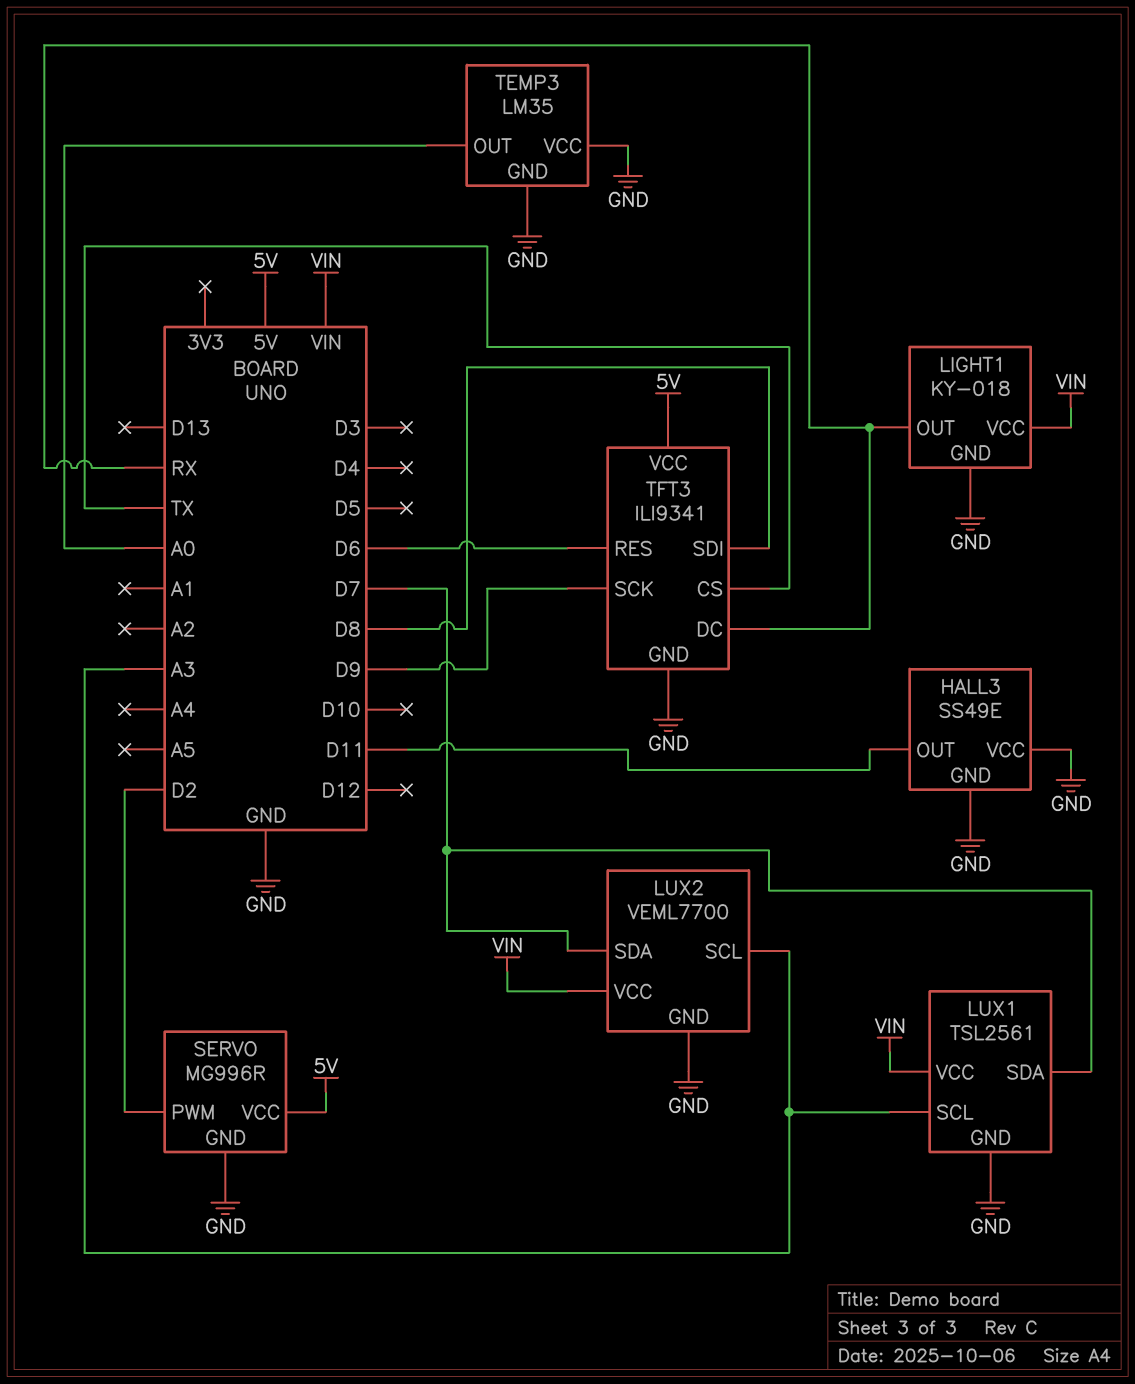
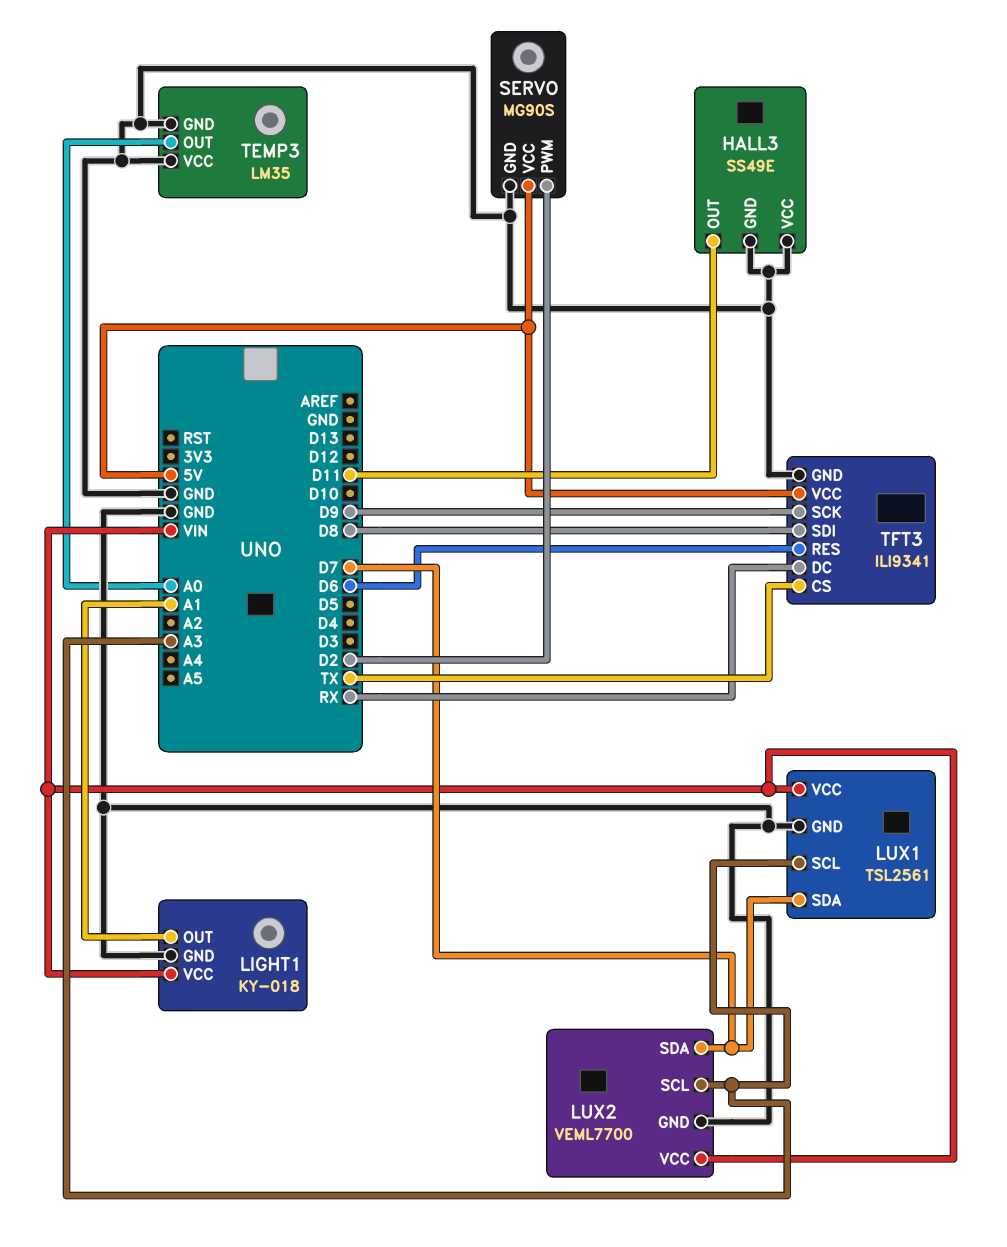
LIGHT1 pin OUT: RX -> A1
SERVO: MG996R -> MG90S

